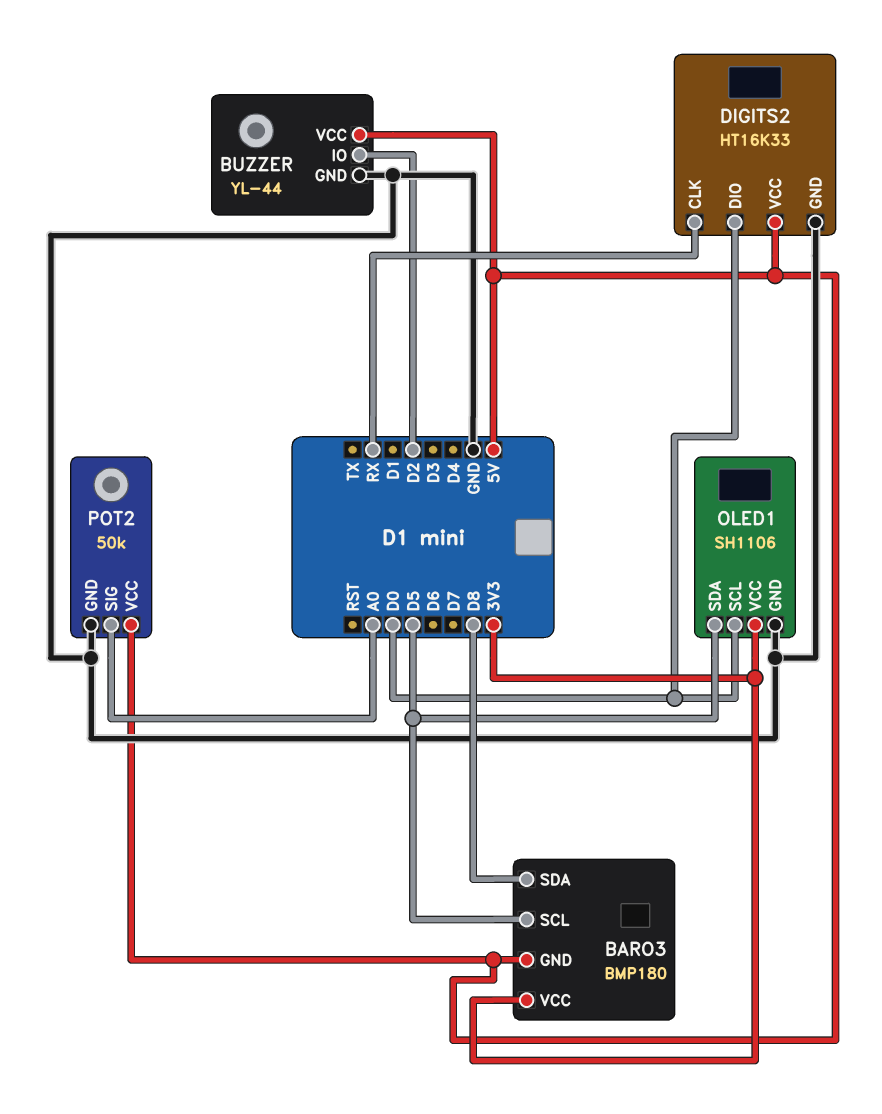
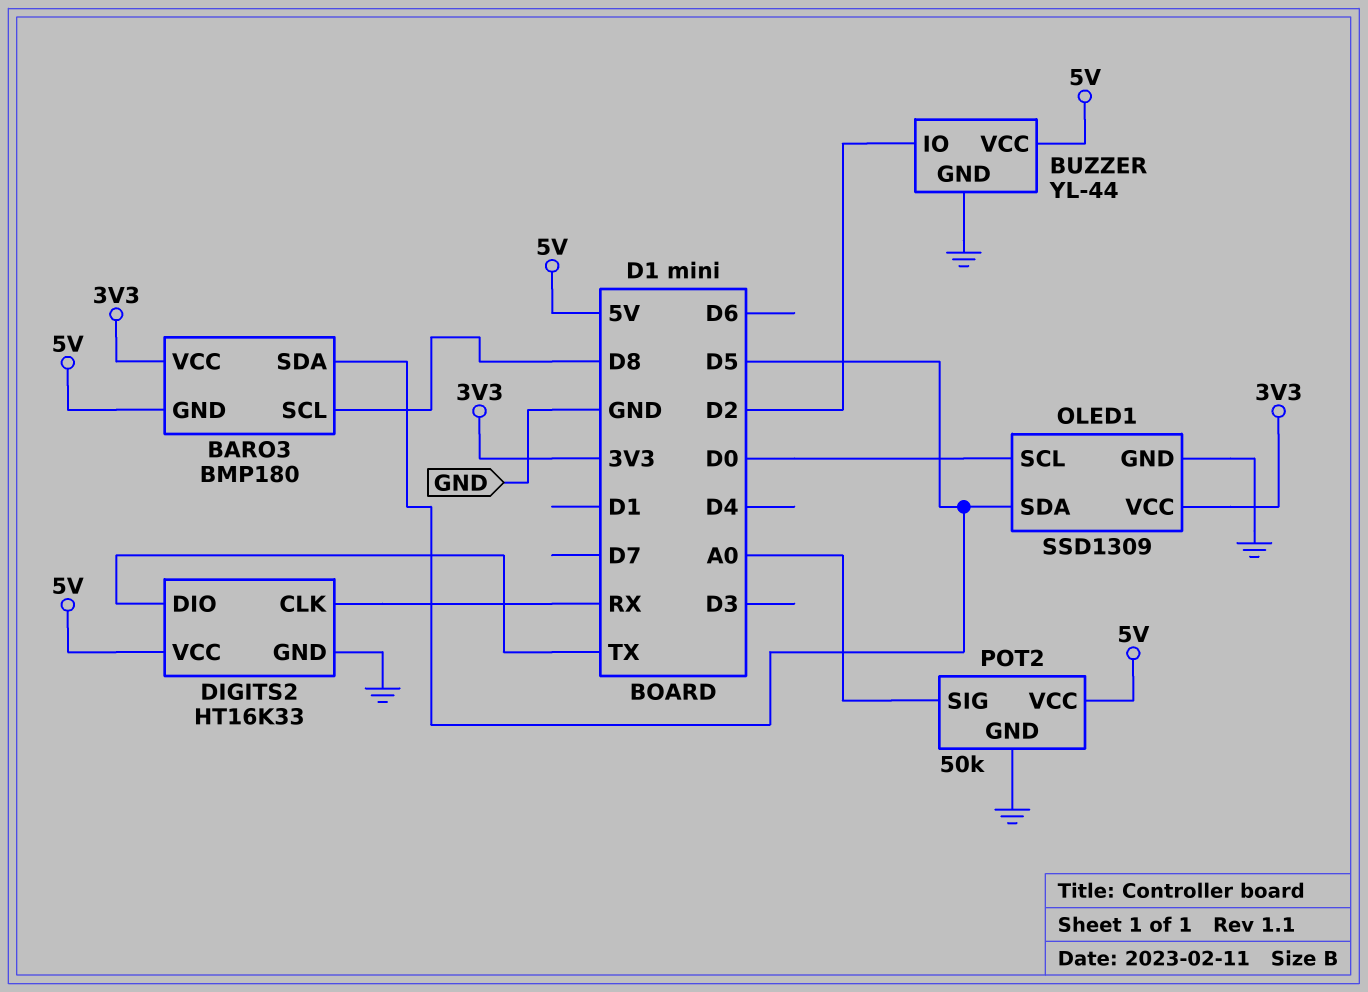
BARO3 pin SCL: D5 -> D8
BARO3 pin SDA: D8 -> D5
DIGITS2 pin DIO: D0 -> TX
OLED1: SH1106 -> SSD1309

